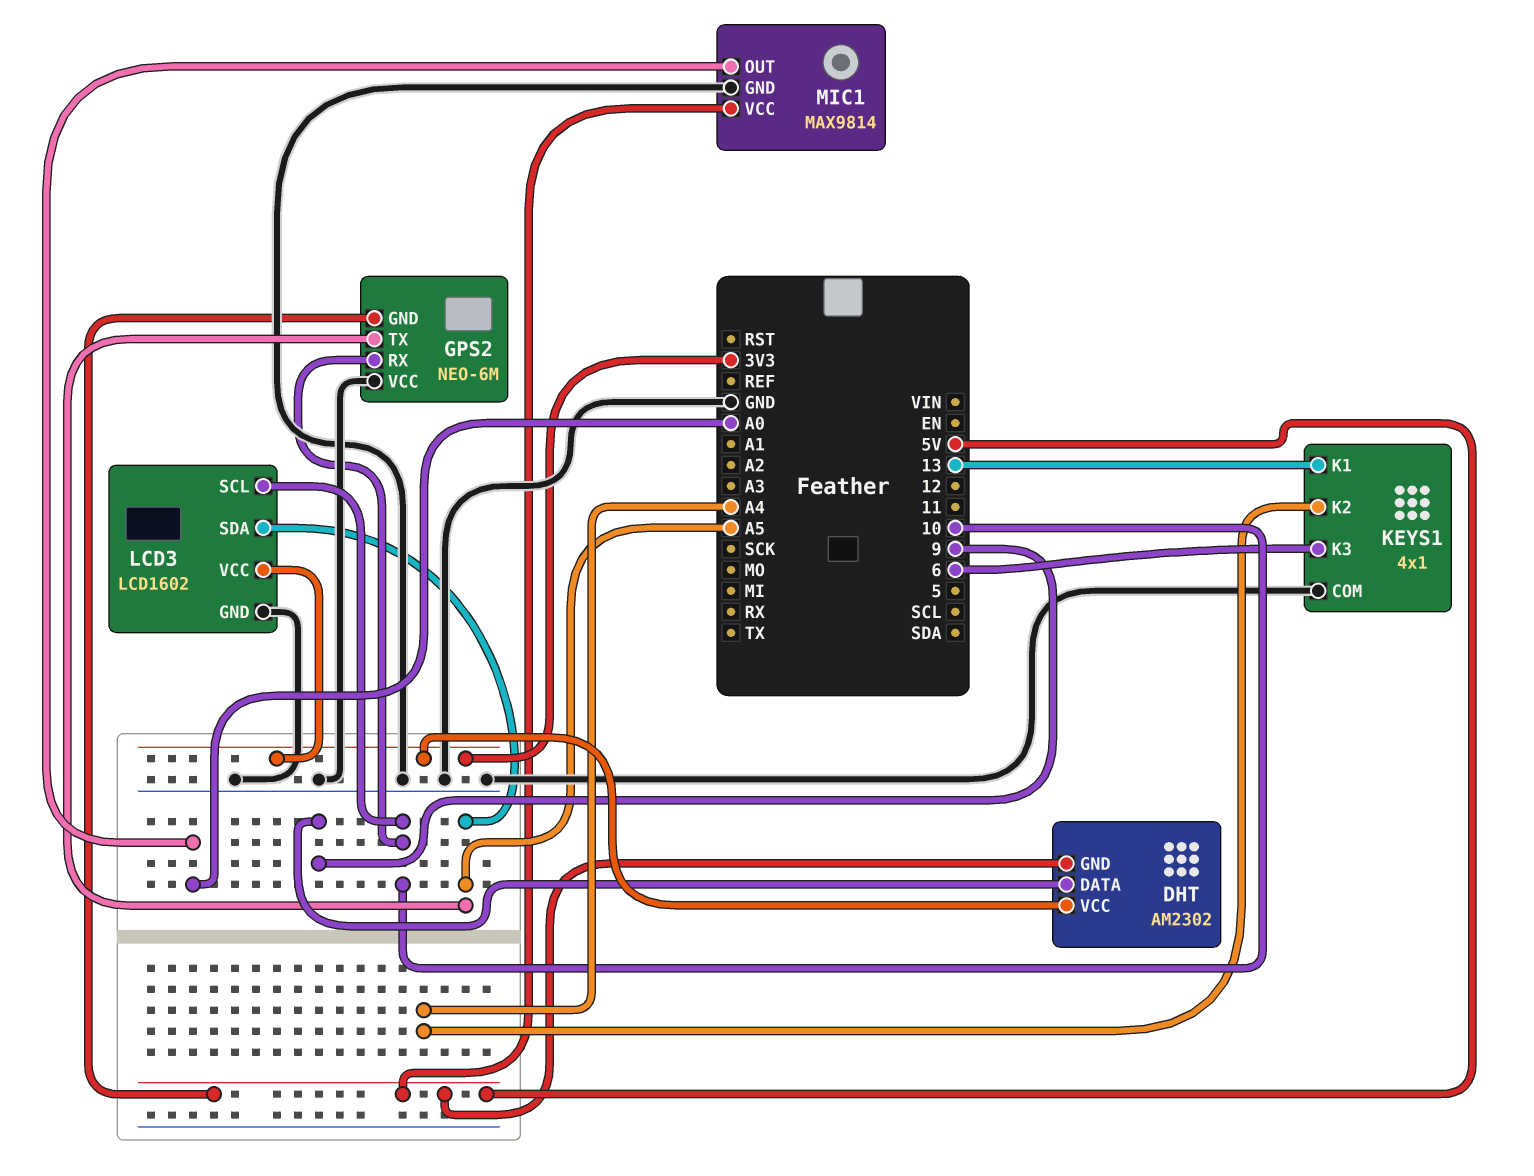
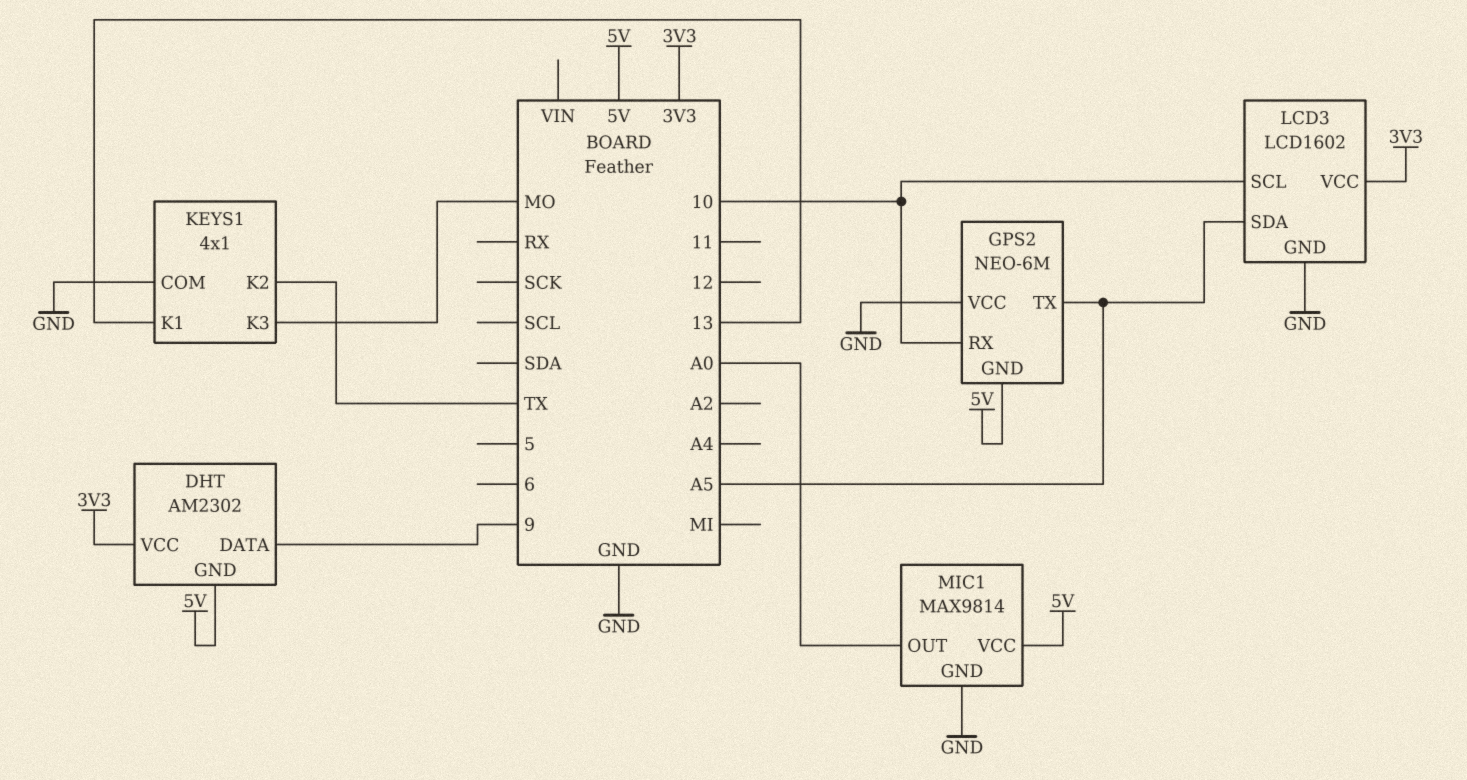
KEYS1 pin K2: A4 -> TX
KEYS1 pin K3: 6 -> MO

